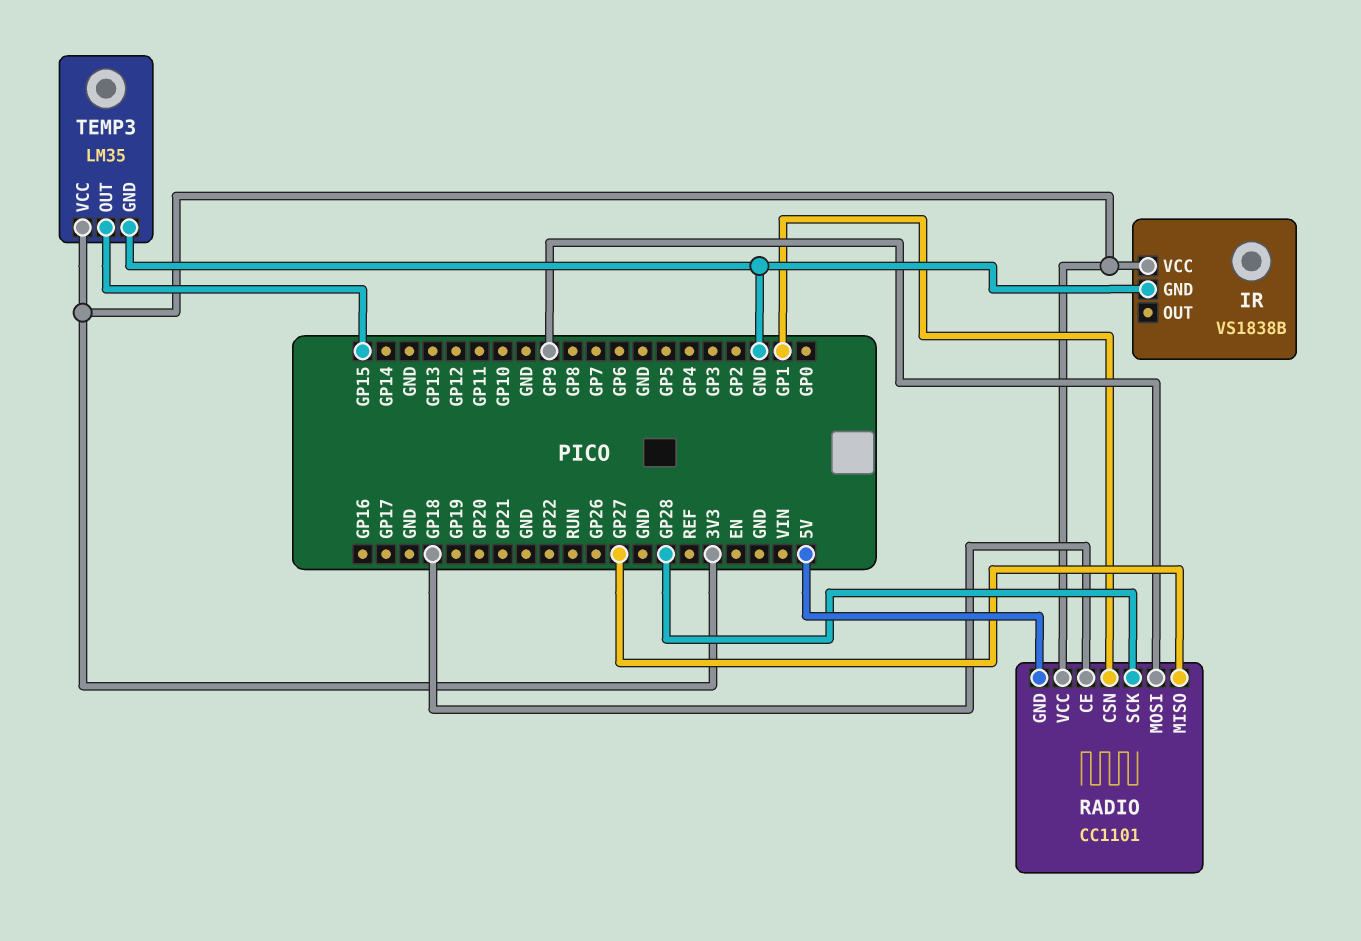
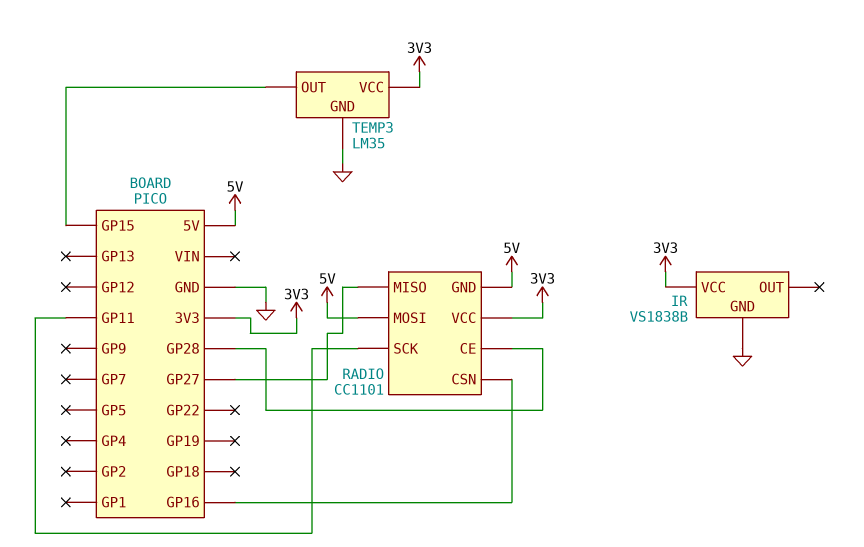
RADIO pin CE: GP18 -> GP28
RADIO pin CSN: GP1 -> GP16
RADIO pin MOSI: GP9 -> 5V
RADIO pin SCK: GP28 -> GP11

